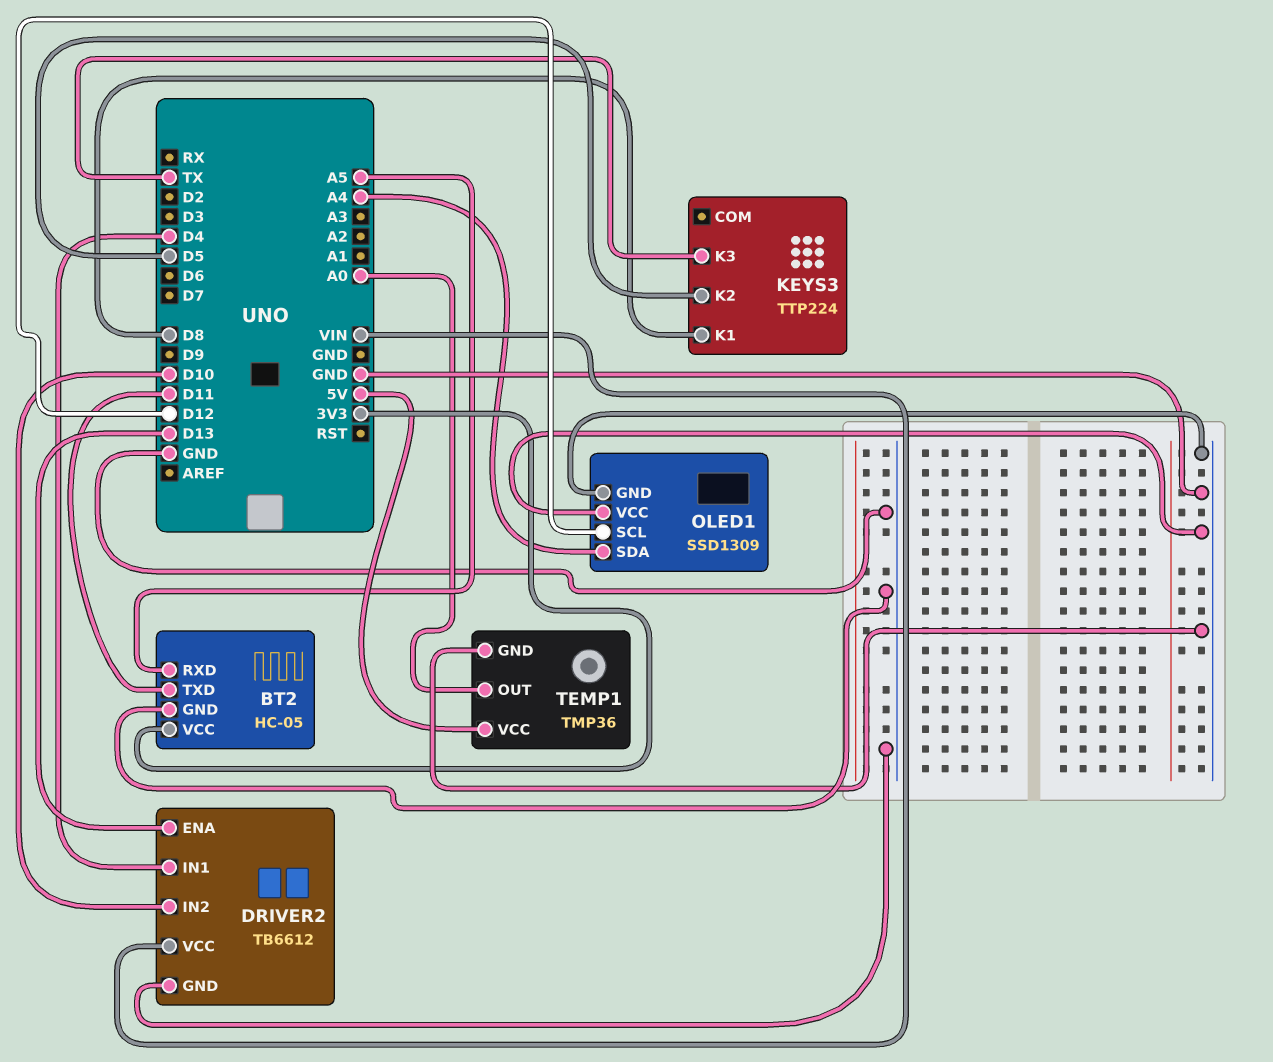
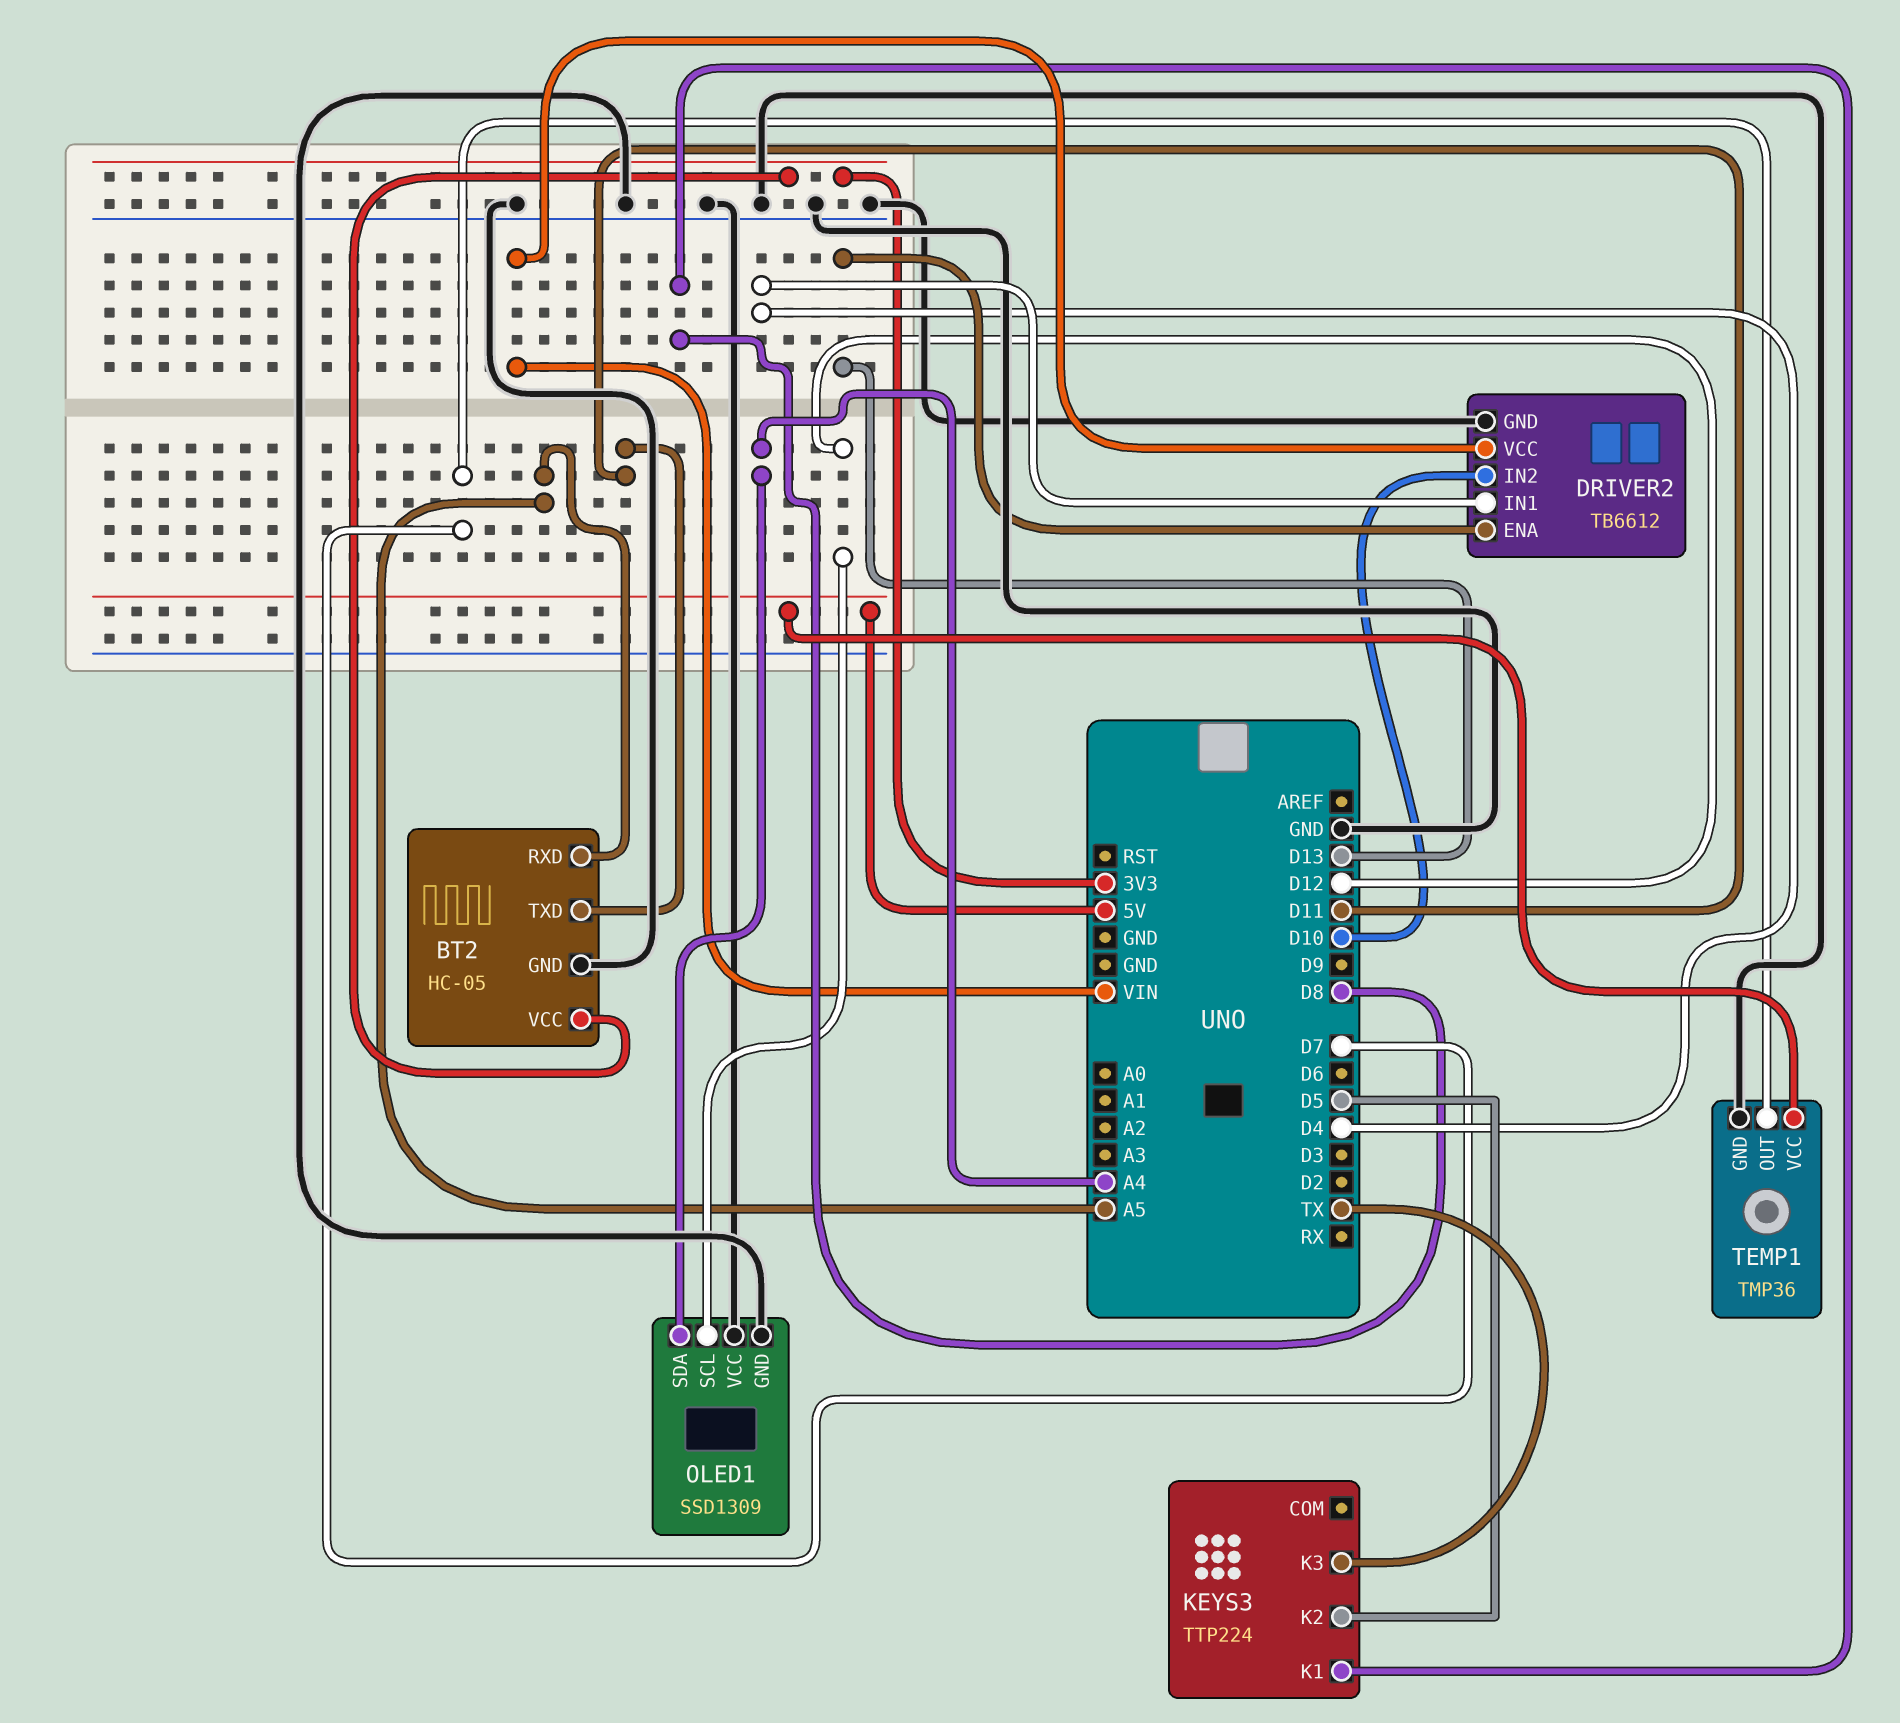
TEMP1 pin OUT: A0 -> D7

